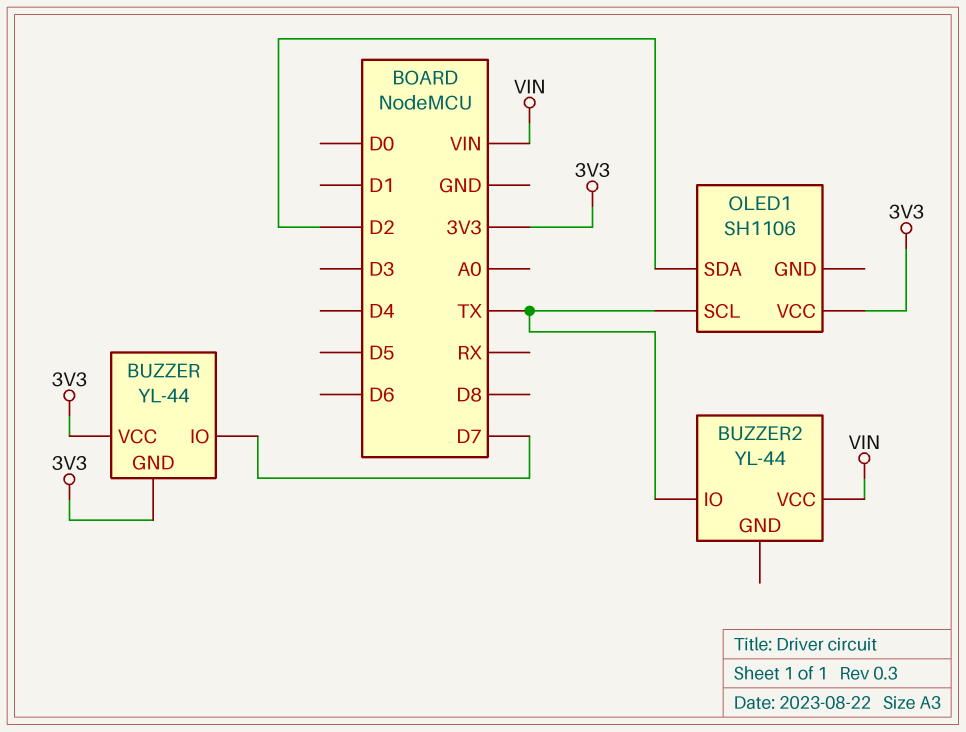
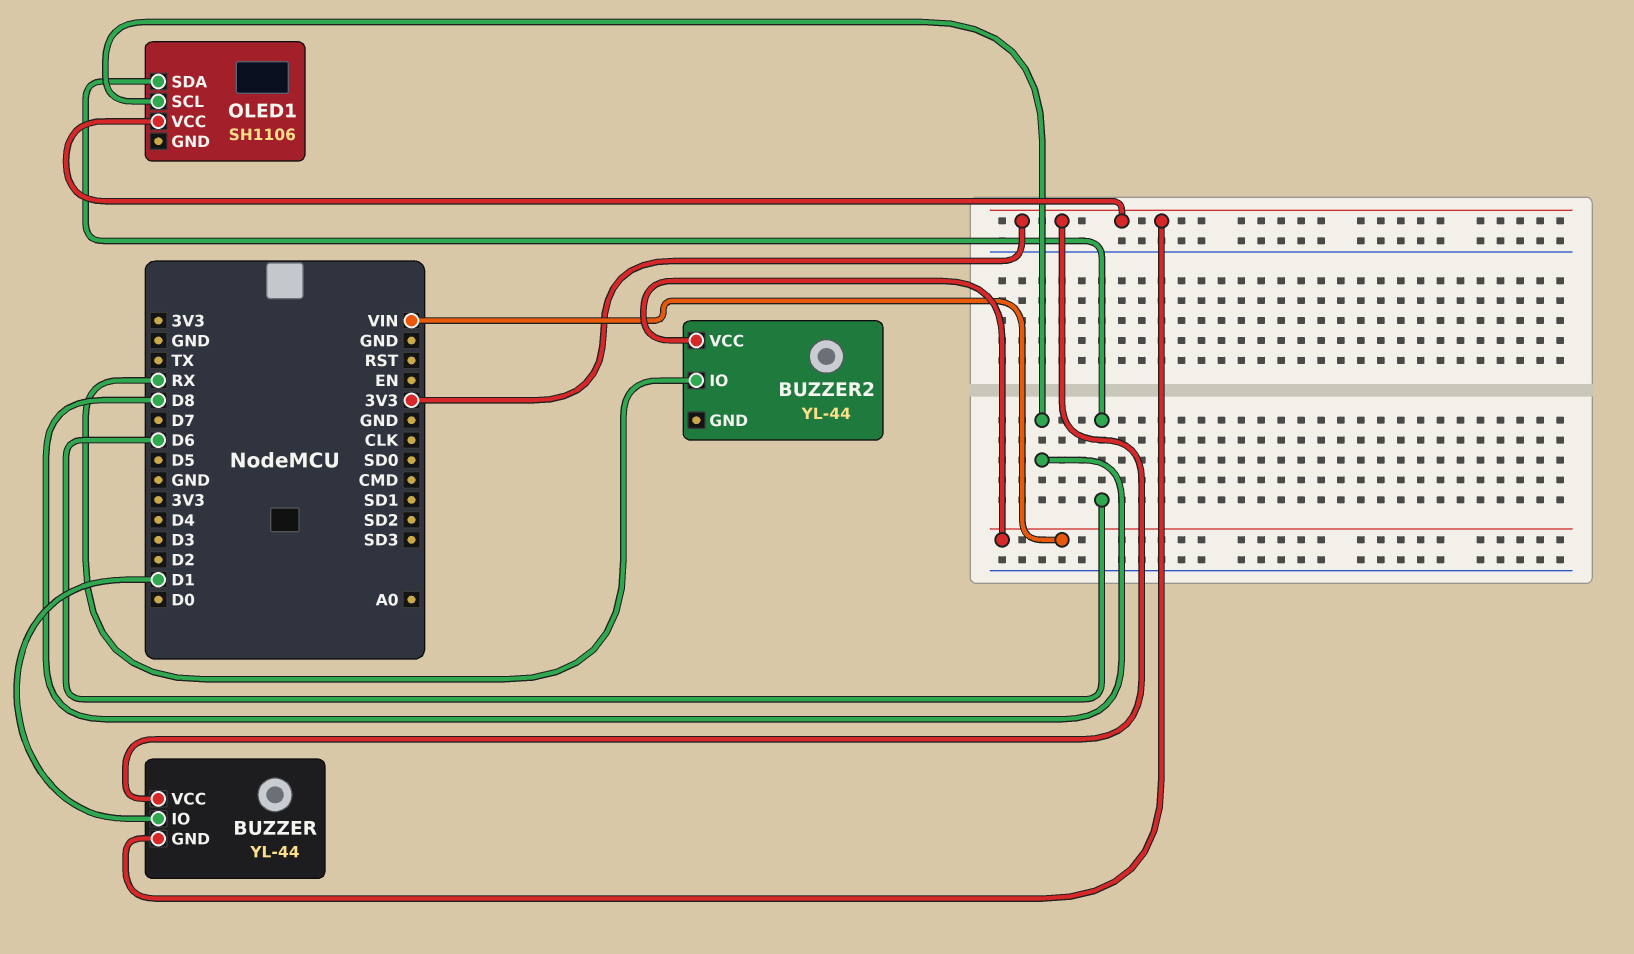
BUZZER pin IO: D7 -> D1
BUZZER2 pin IO: TX -> RX
OLED1 pin SCL: TX -> D8
OLED1 pin SDA: D2 -> D6

